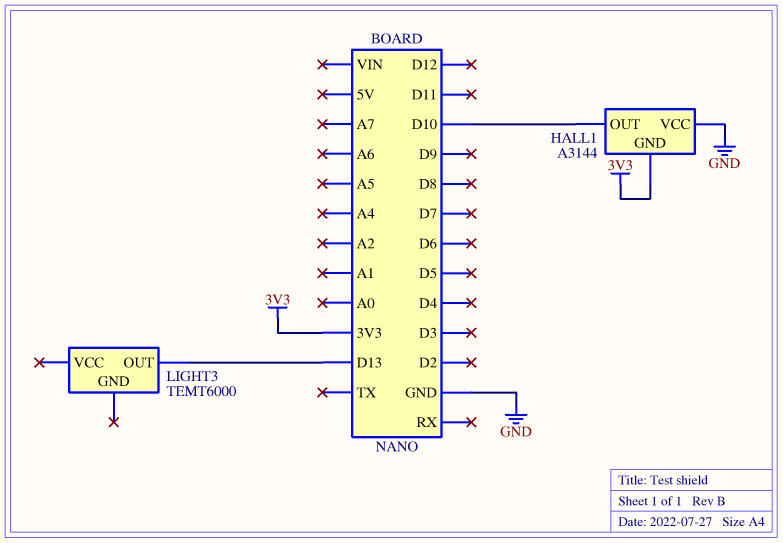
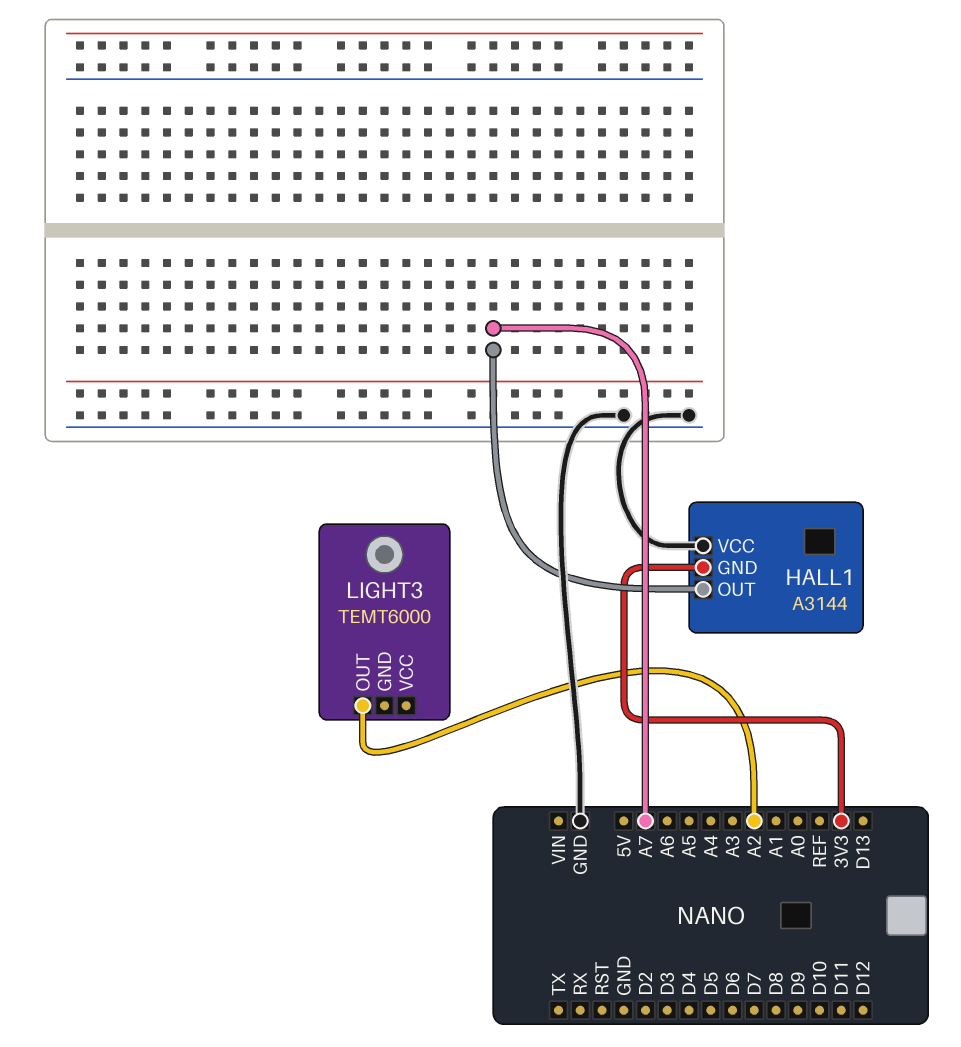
HALL1 pin OUT: D10 -> A7
LIGHT3 pin OUT: D13 -> A2

